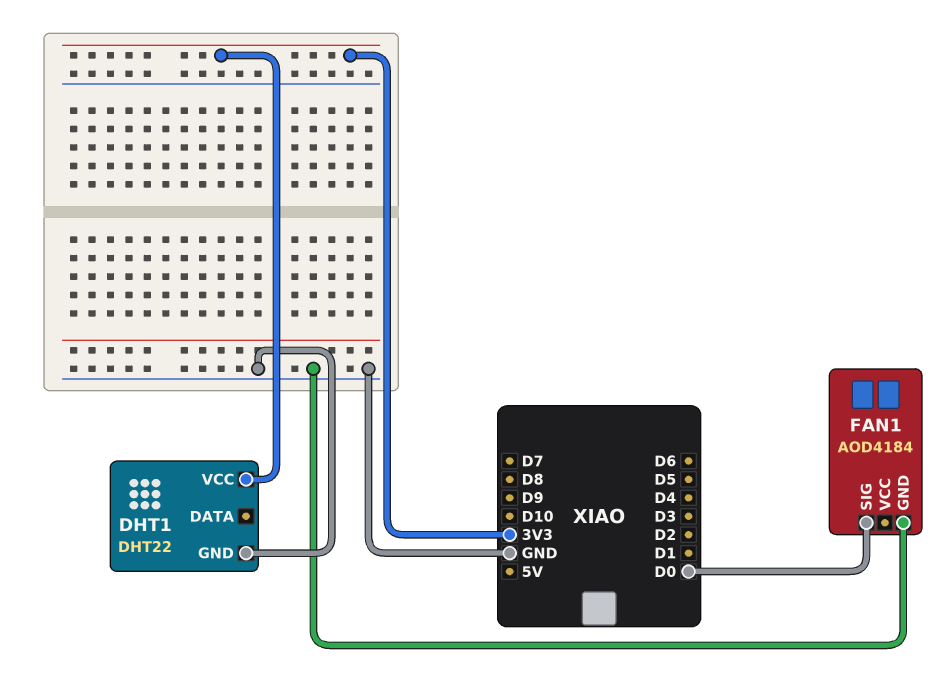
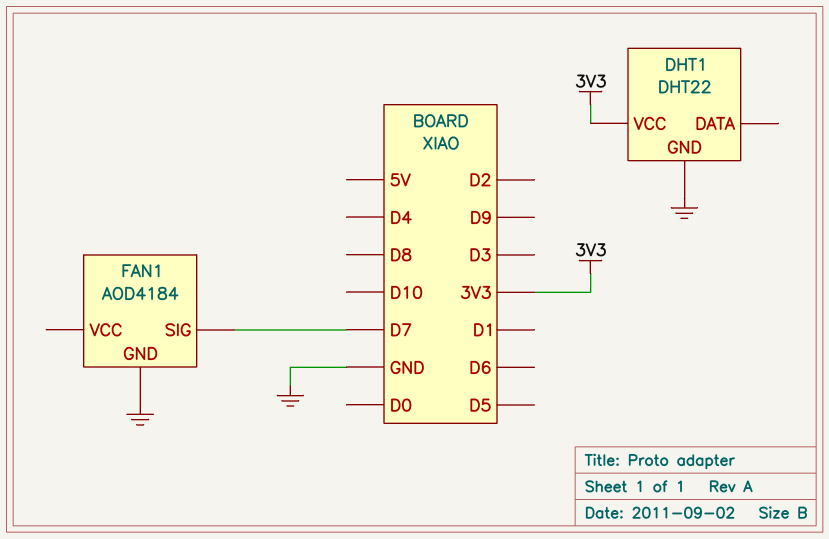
FAN1 pin SIG: D0 -> D7

